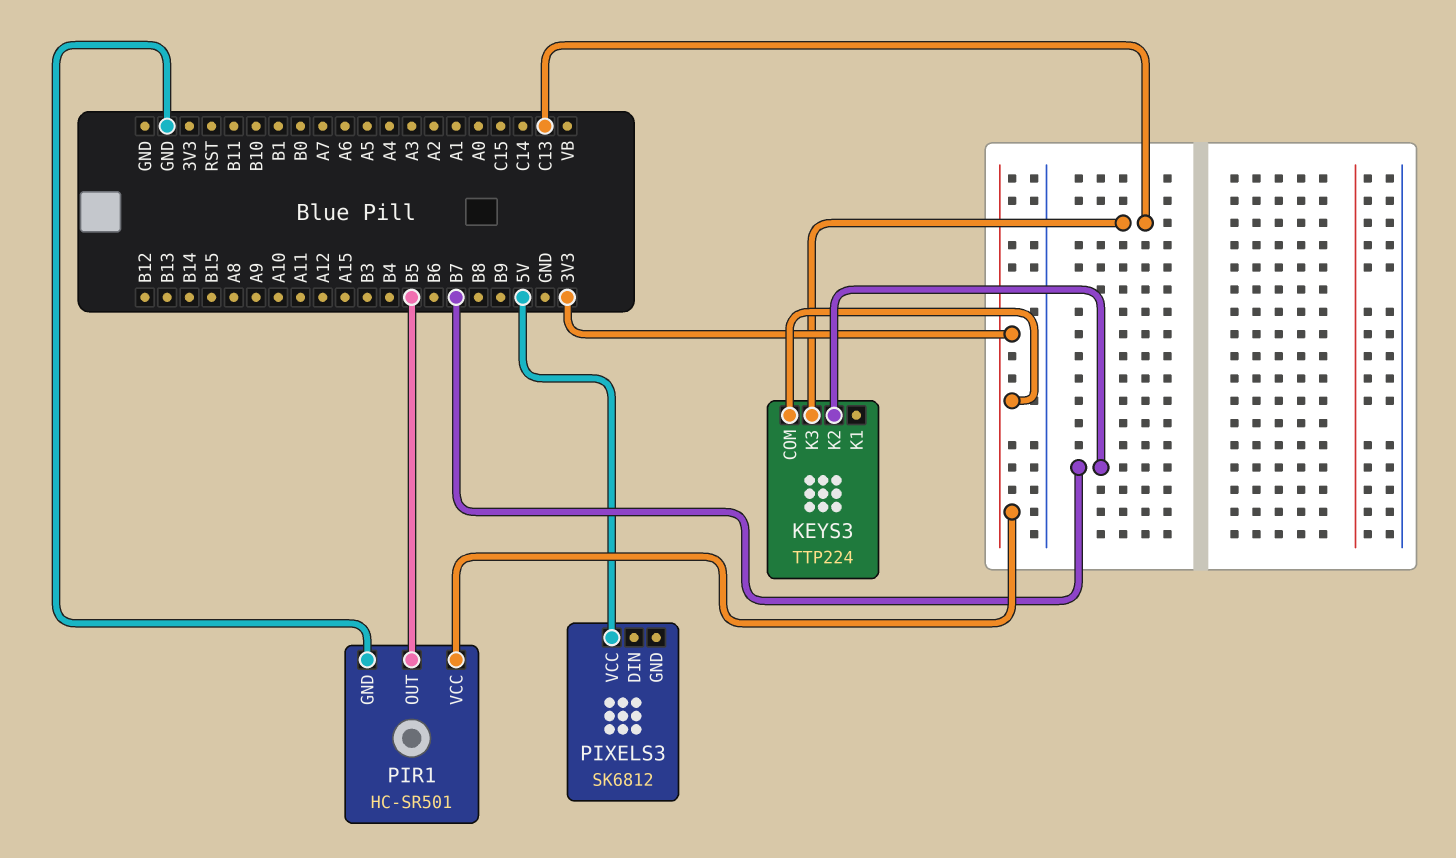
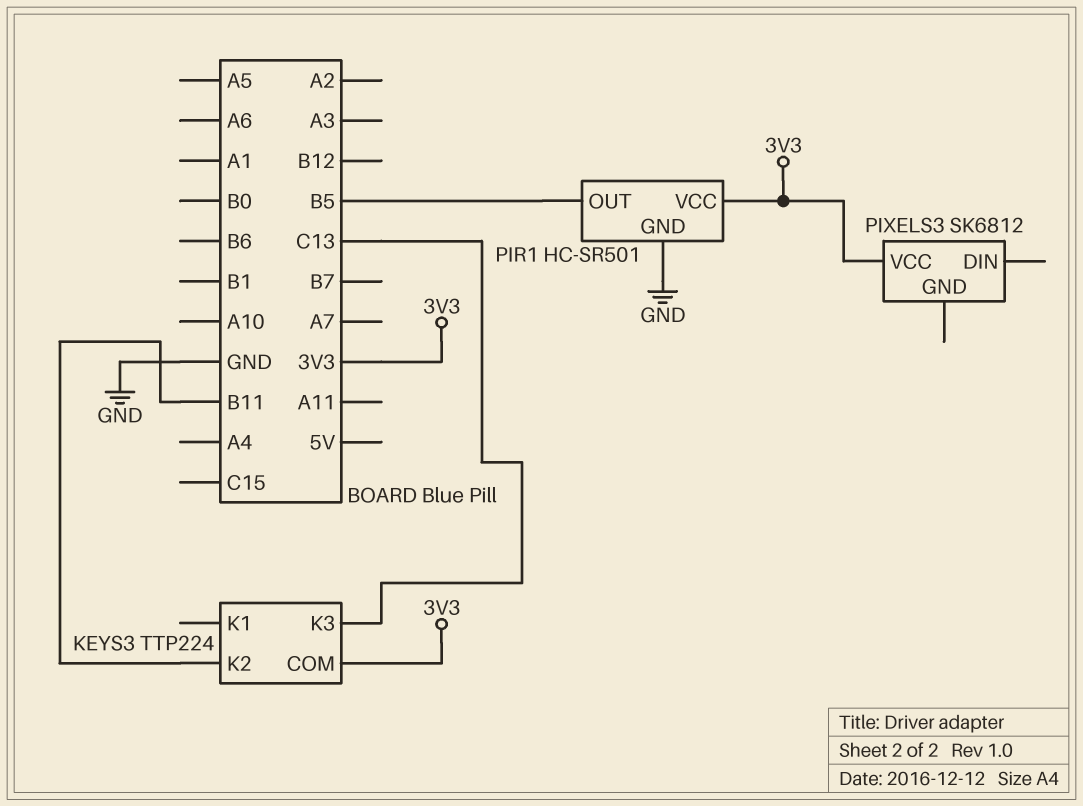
KEYS3 pin K2: B7 -> B11
PIXELS3 pin VCC: 5V -> 3V3

